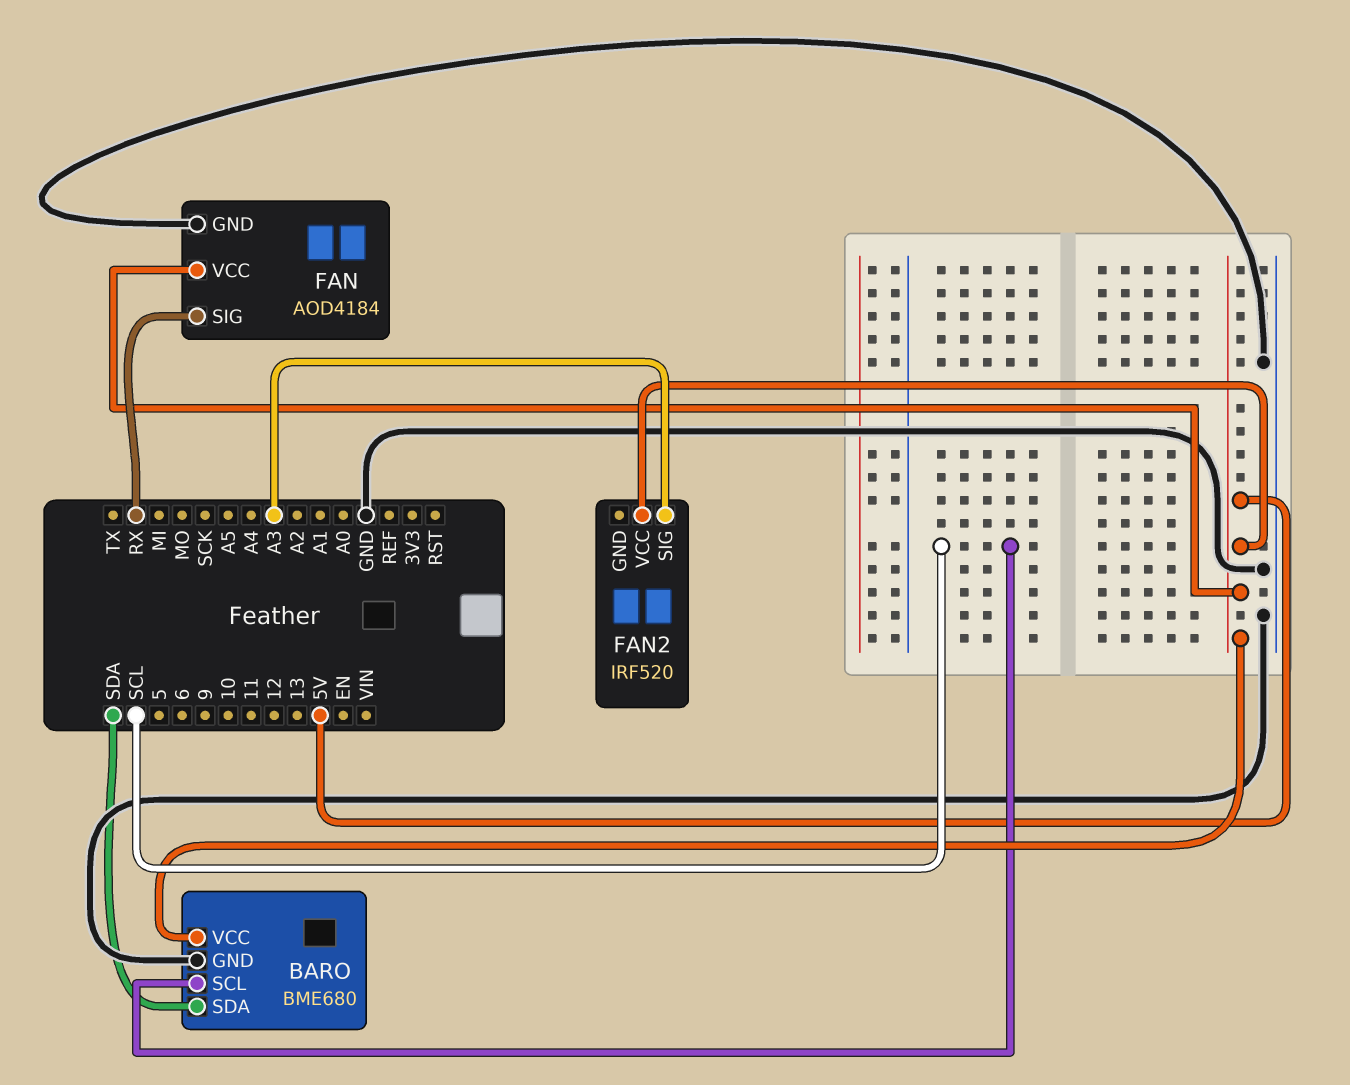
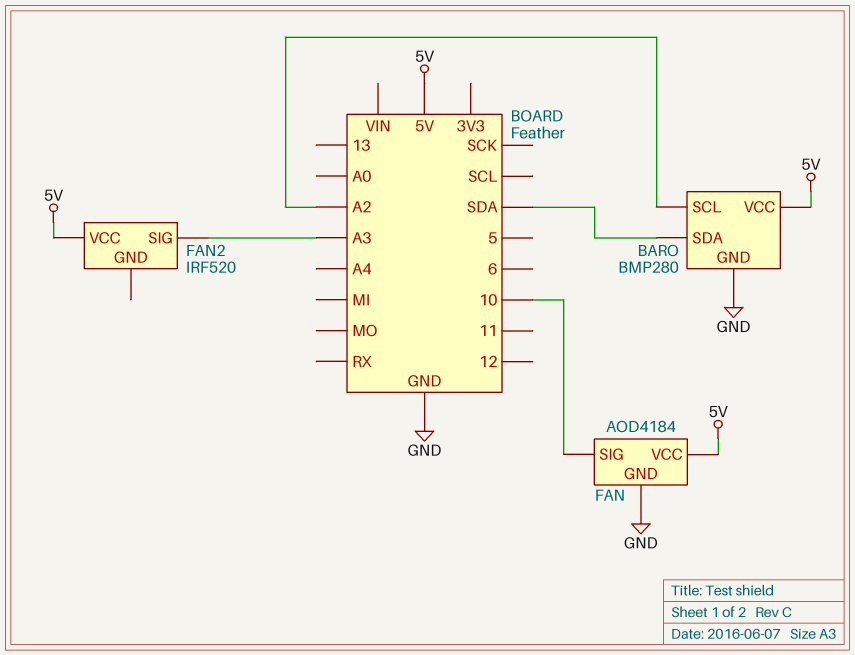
BARO: BME680 -> BMP280
BARO pin SCL: SCL -> A2
FAN pin SIG: RX -> 10

